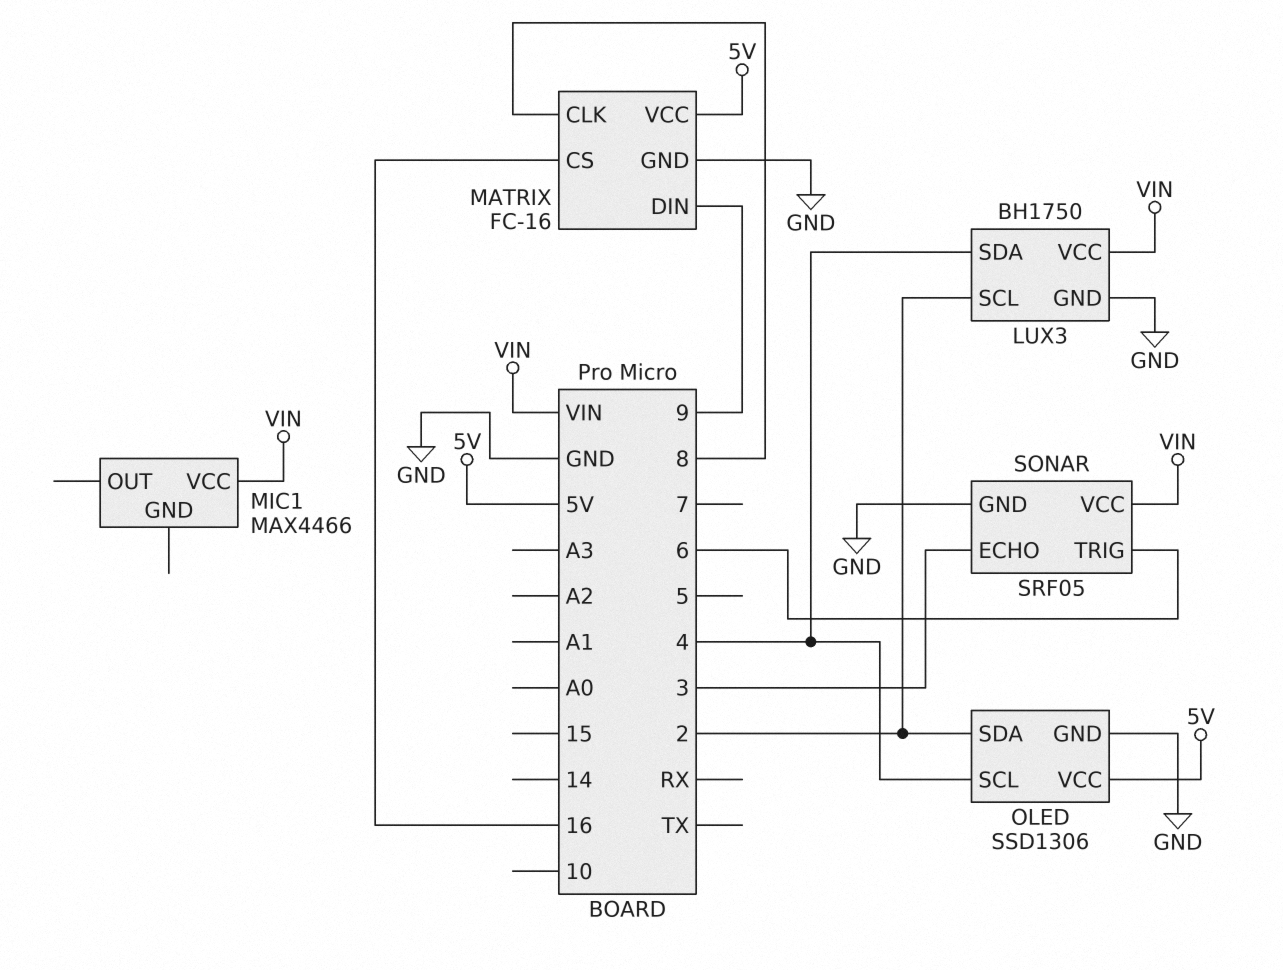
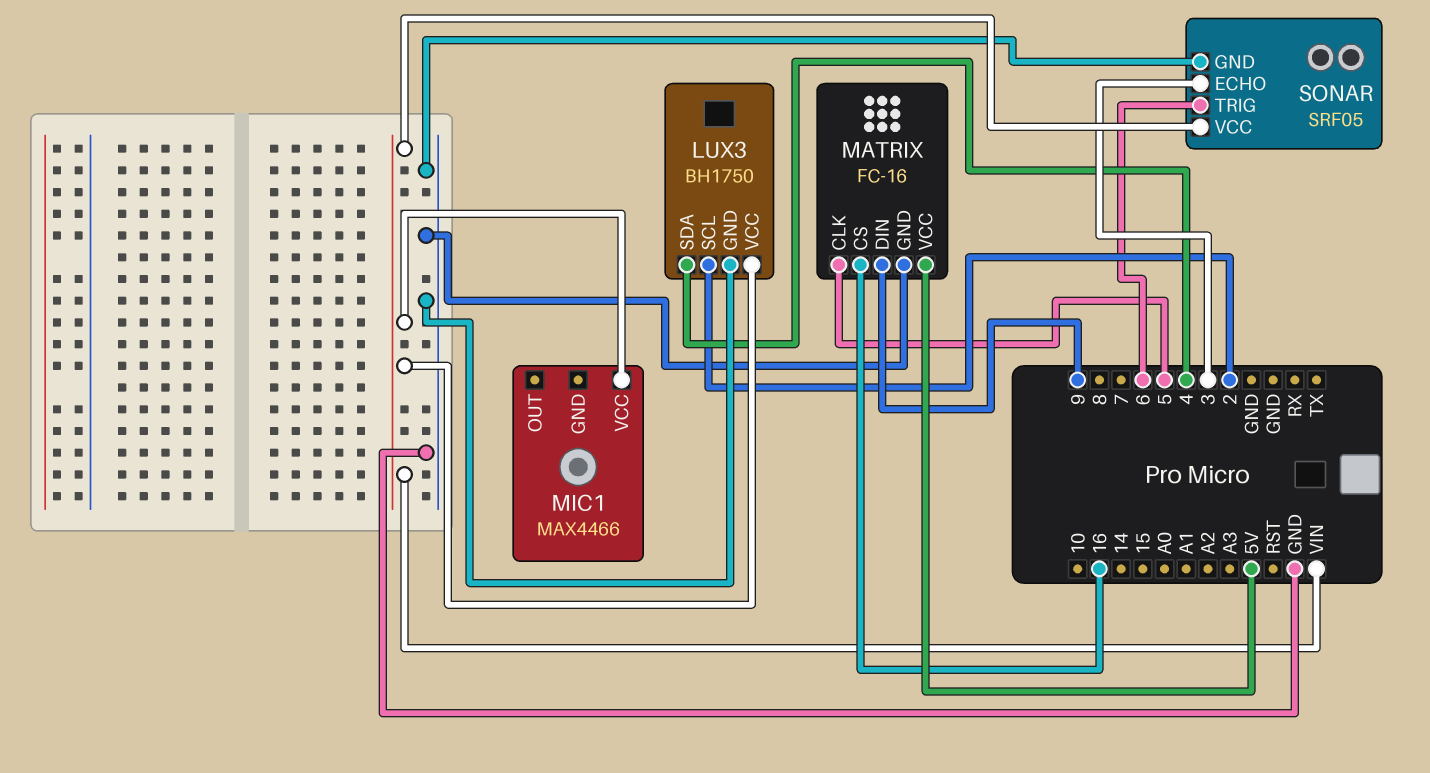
MATRIX pin CLK: 8 -> 5
OLED: SSD1306 -> none
OLED pin GND: GND -> none
OLED pin SCL: 4 -> none
OLED pin SDA: 2 -> none
OLED pin VCC: 5V -> none

